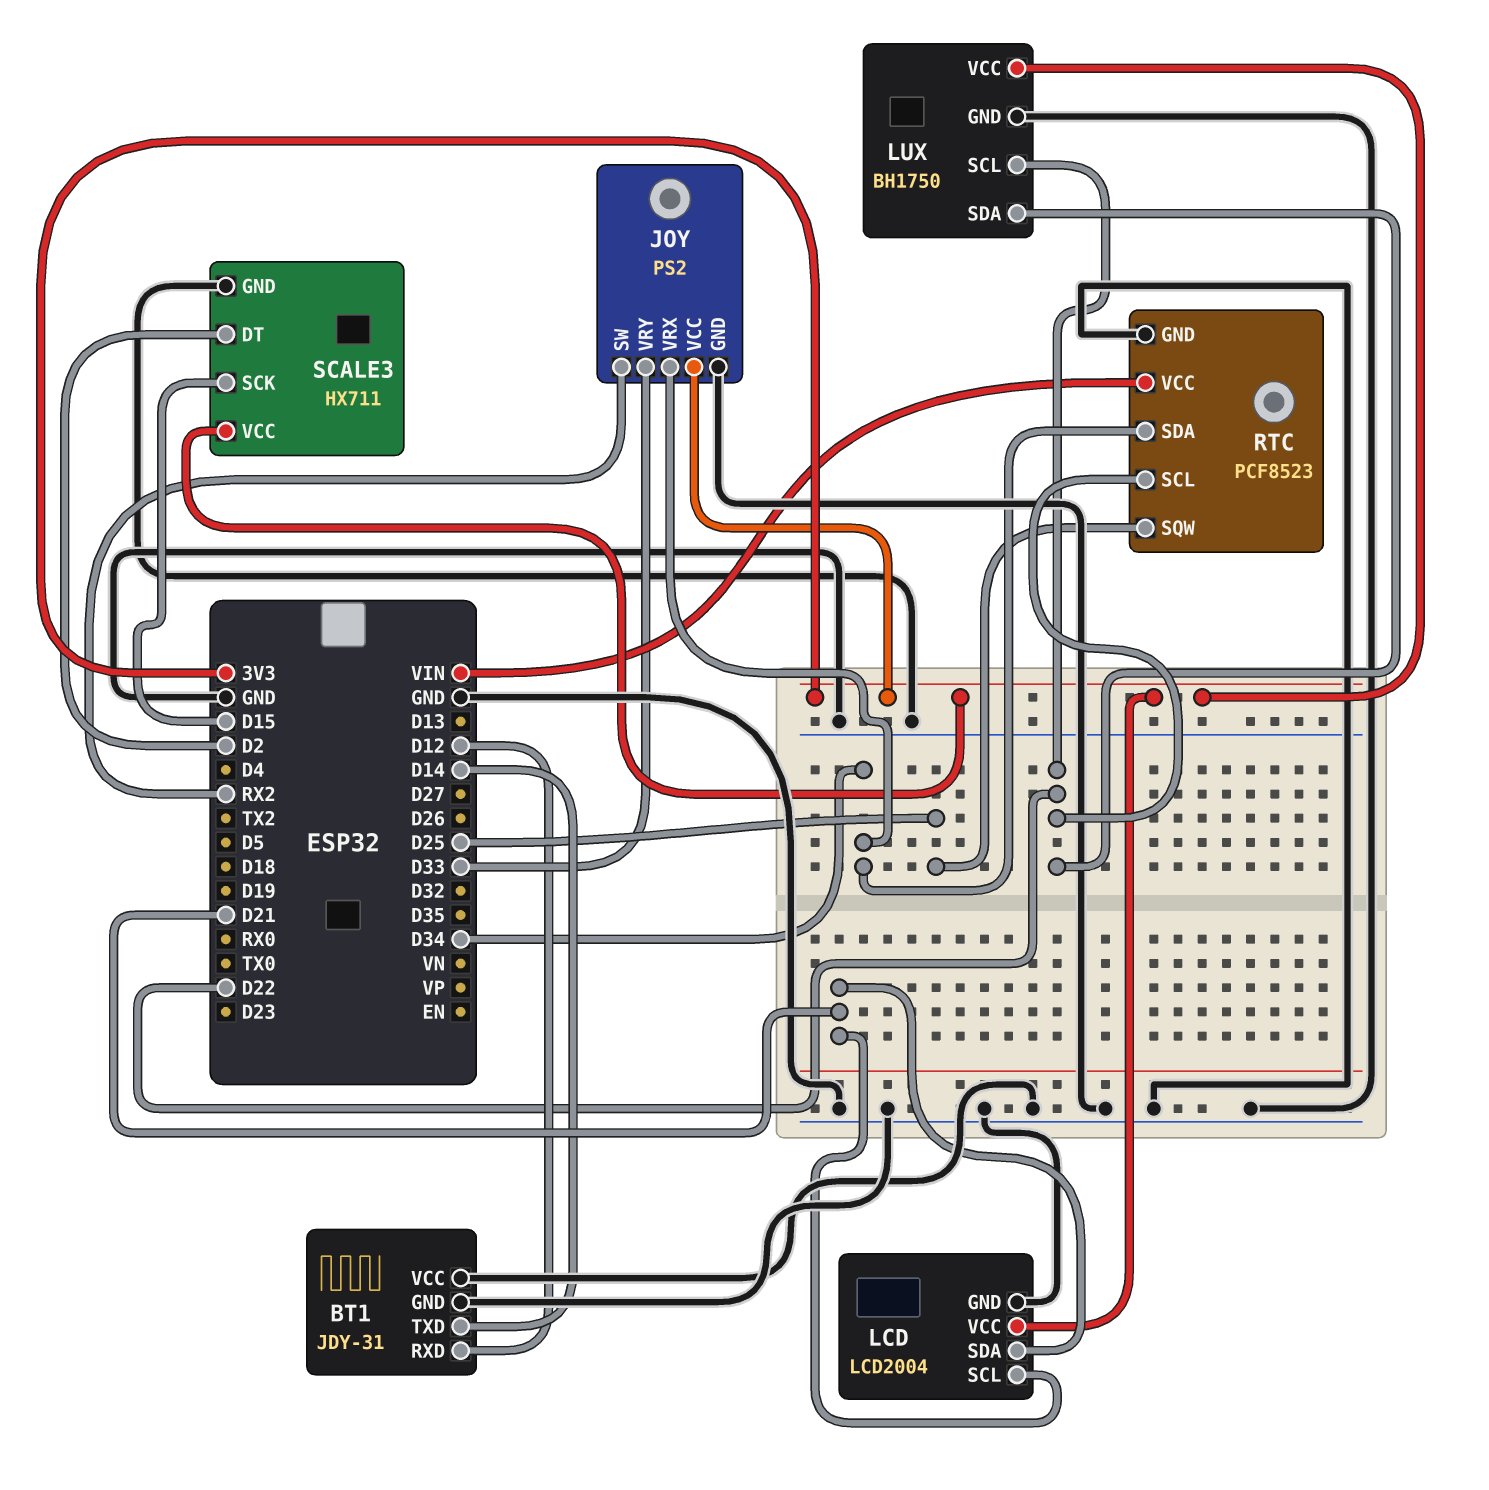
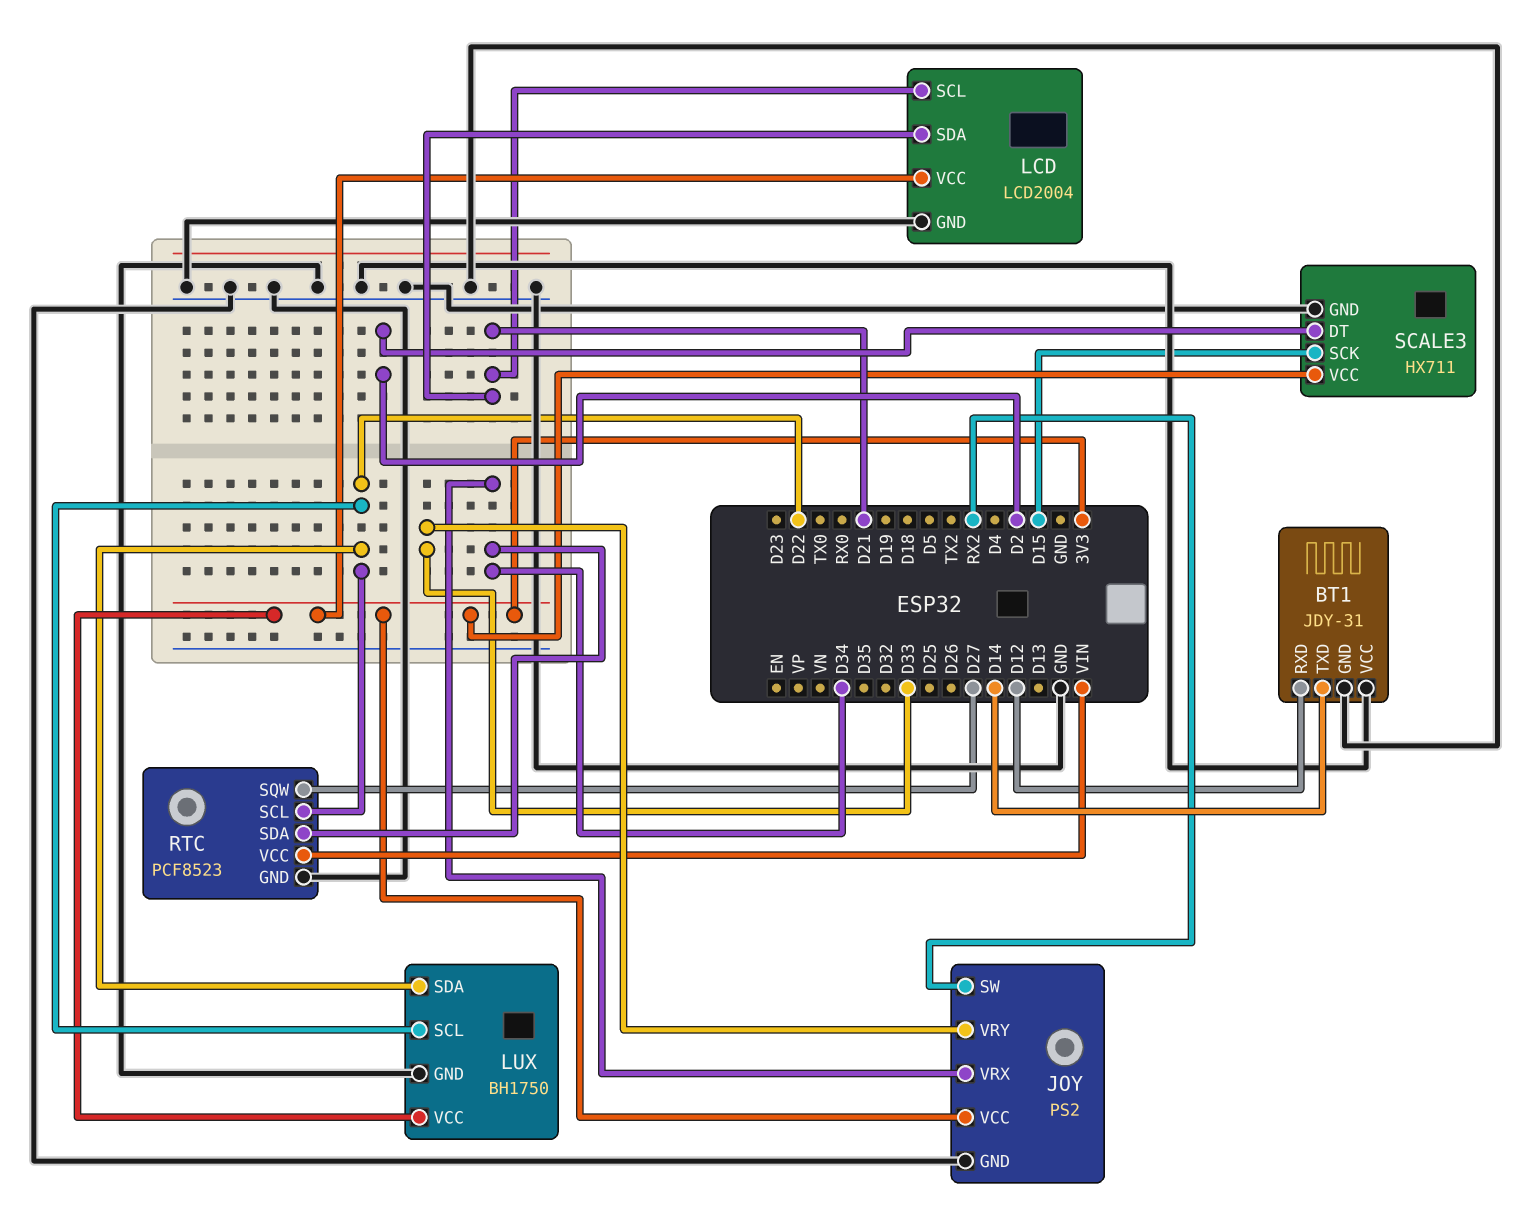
RTC pin SQW: D25 -> D27

